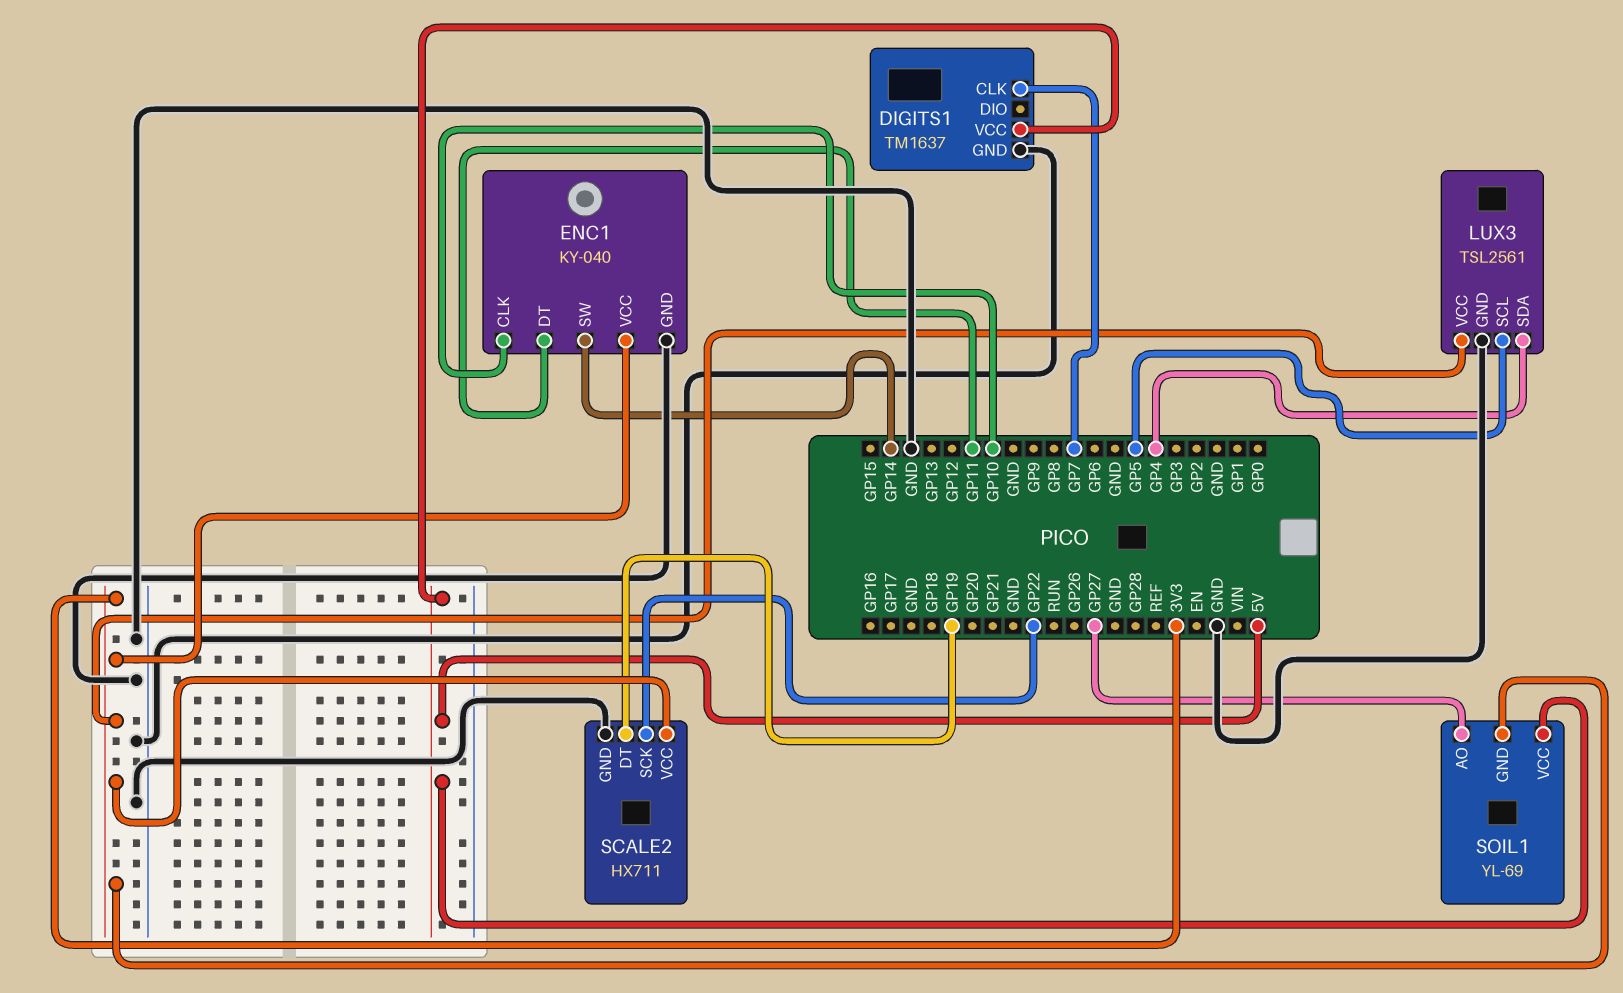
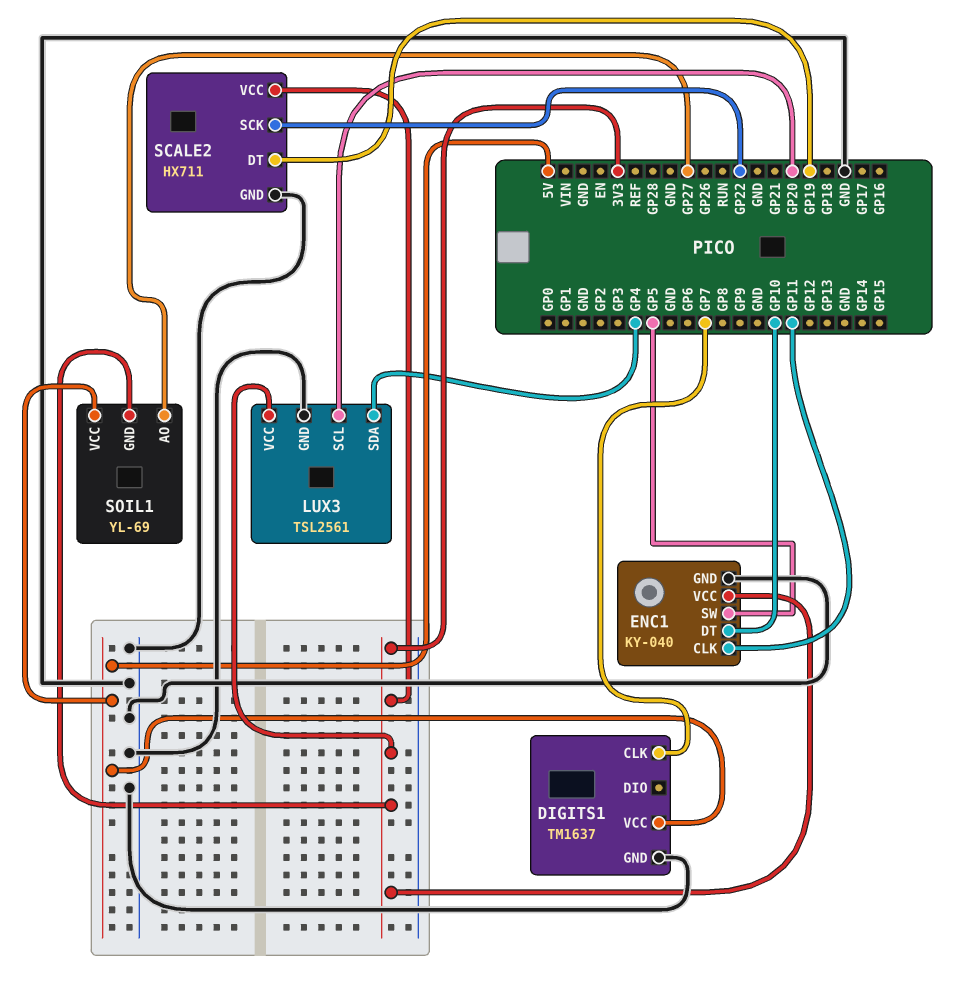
ENC1 pin CLK: GP10 -> GP11
ENC1 pin DT: GP11 -> GP10
ENC1 pin SW: GP14 -> GP5
LUX3 pin SCL: GP5 -> GP20

